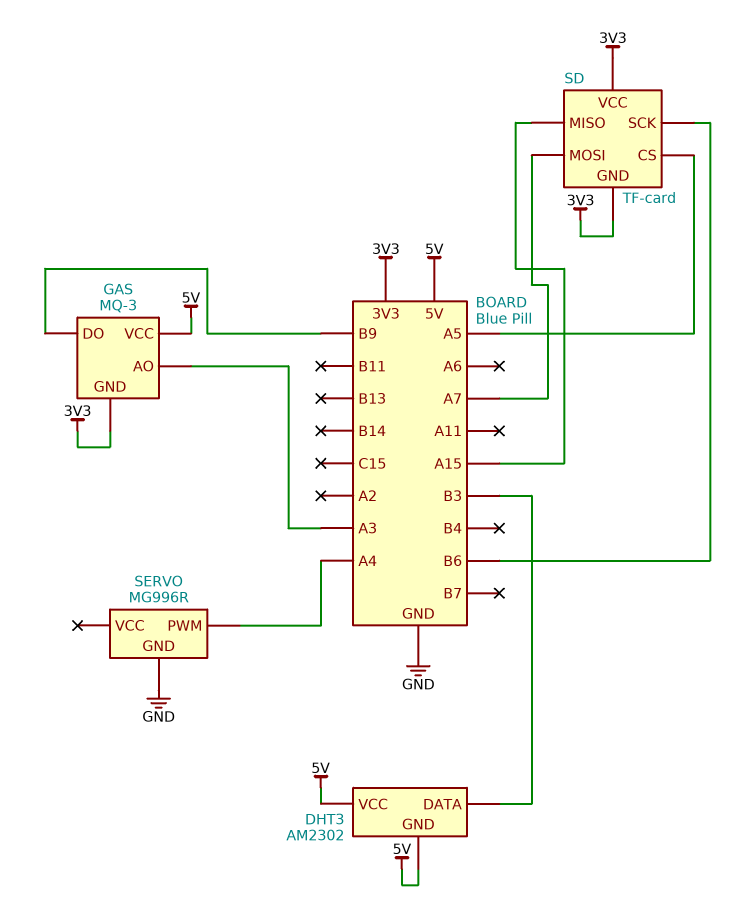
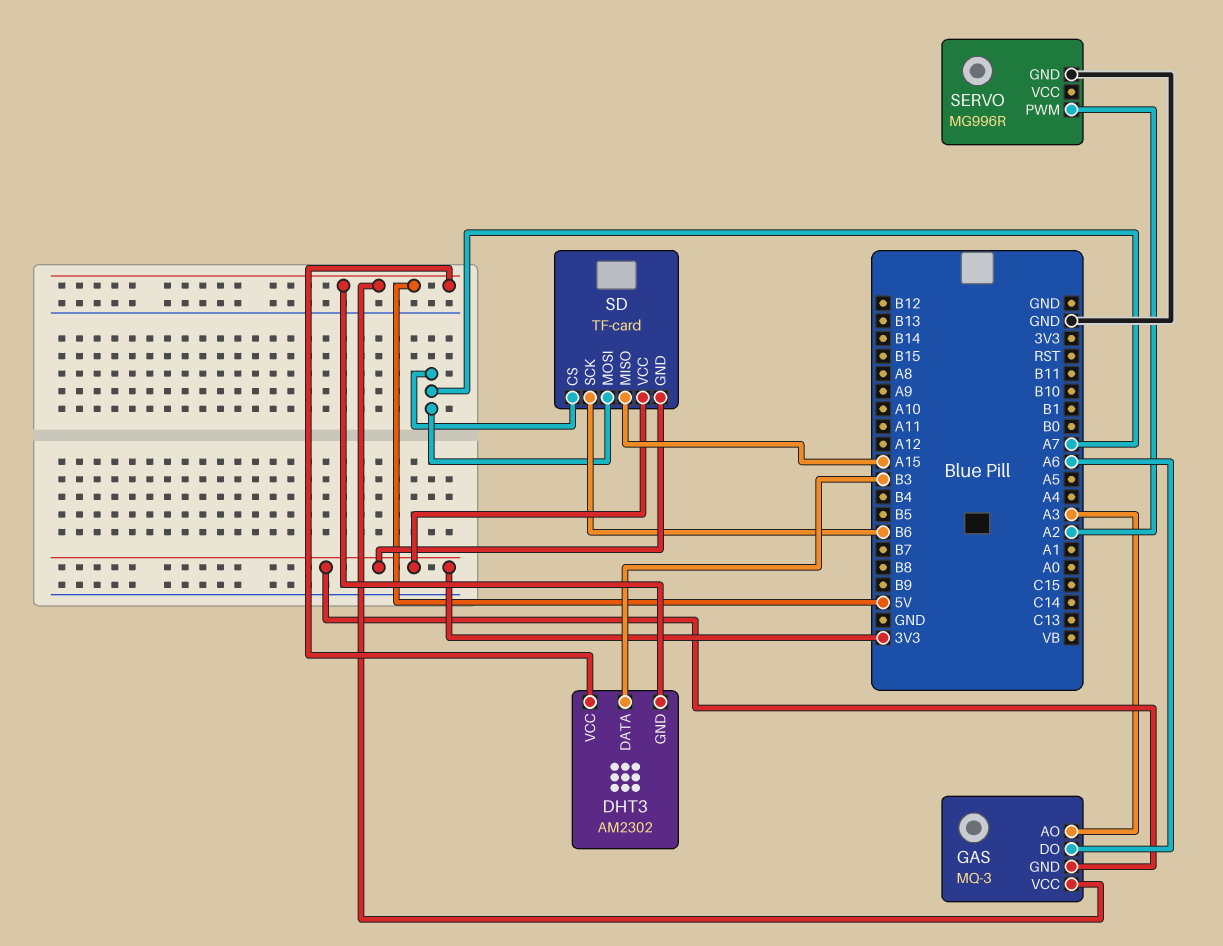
GAS pin DO: B9 -> A6
SD pin CS: A5 -> A7
SERVO pin PWM: A4 -> A2

